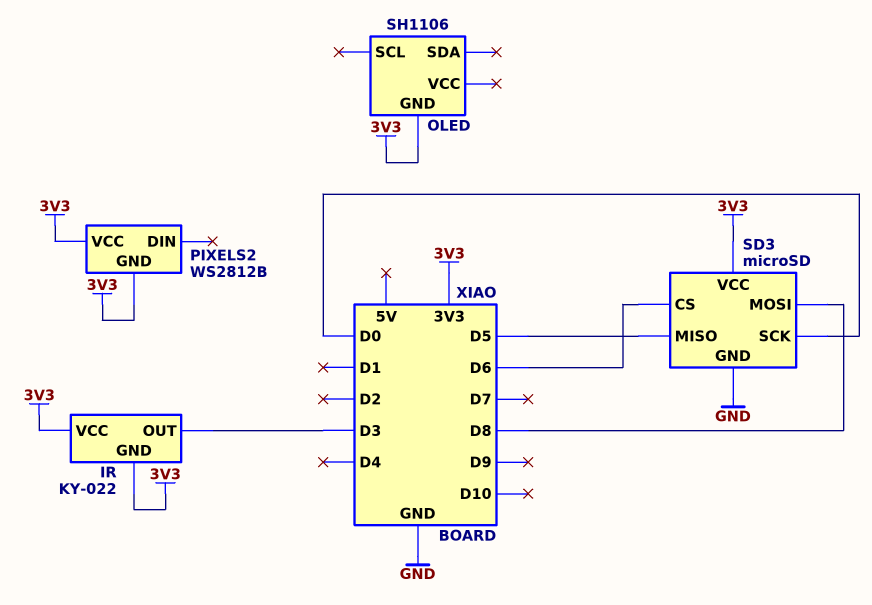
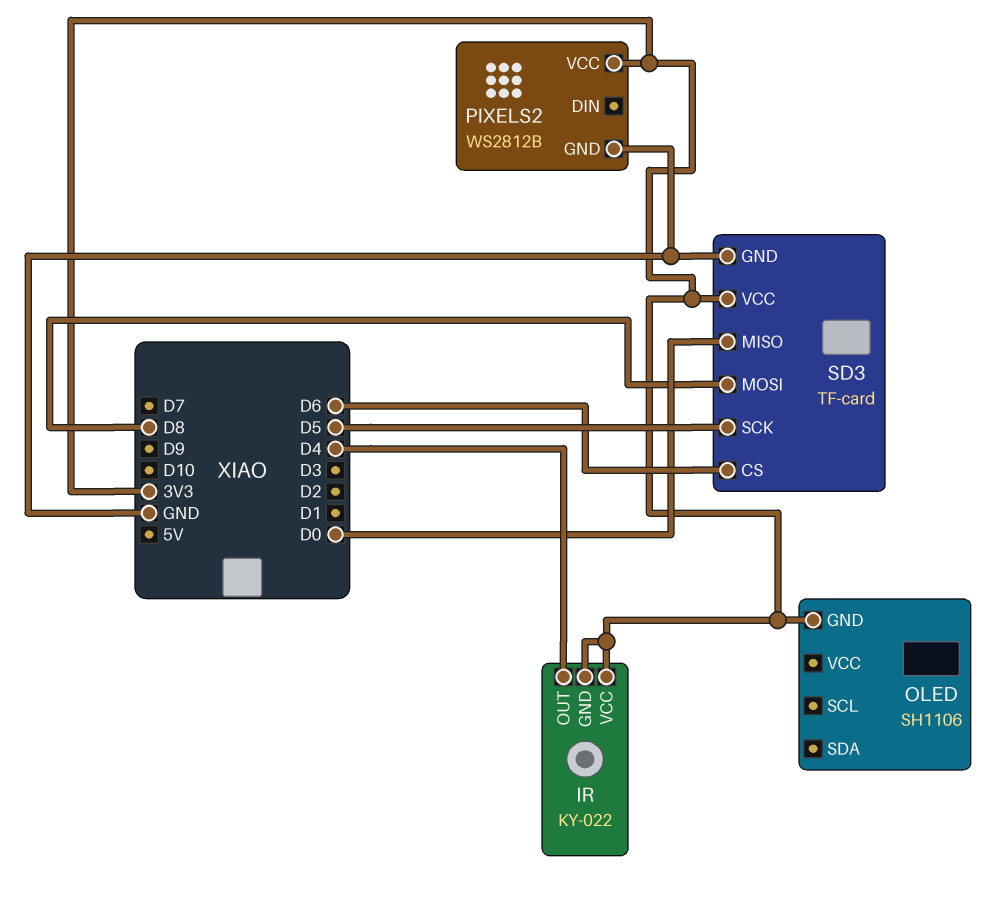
IR pin OUT: D3 -> D4
PIXELS2 pin GND: 3V3 -> GND
SD3: microSD -> TF-card
SD3 pin MISO: D5 -> D0
SD3 pin SCK: D0 -> D5

